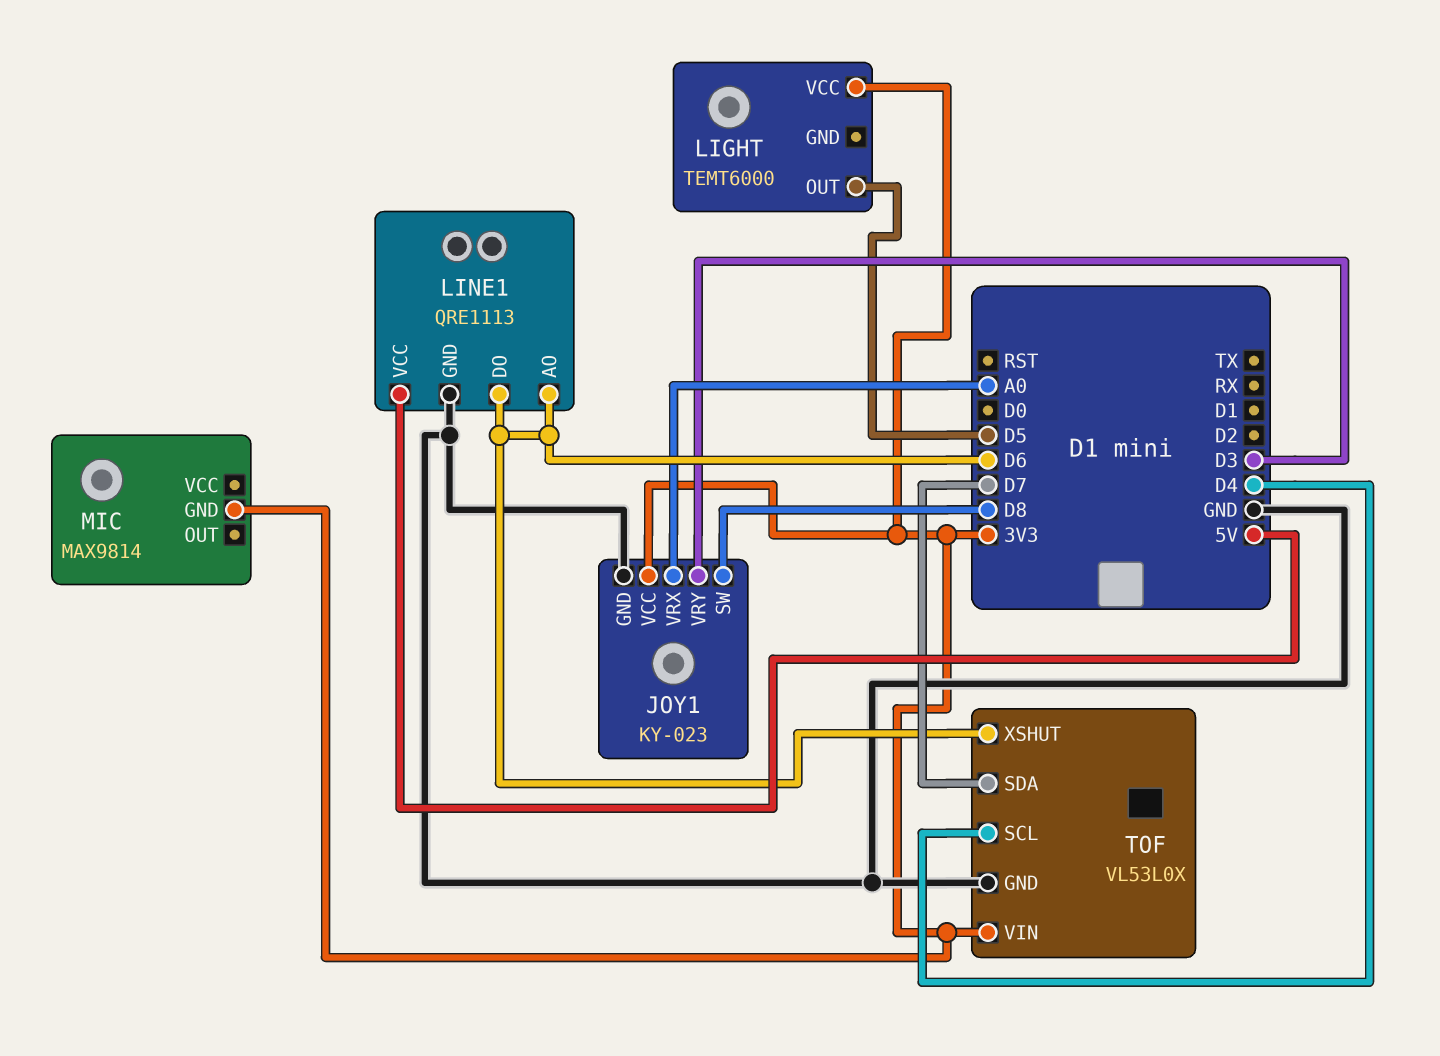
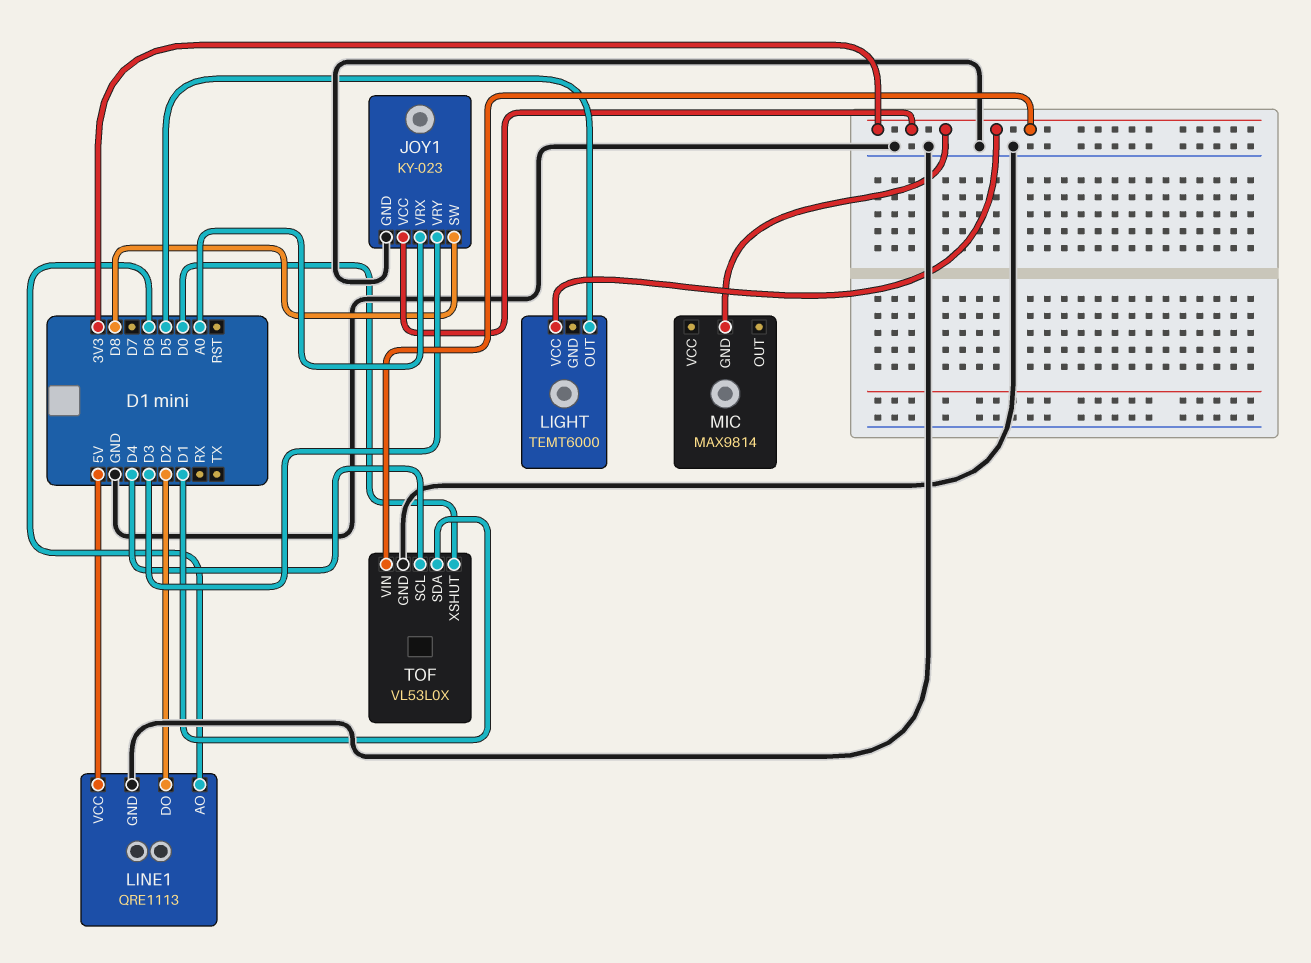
LINE1 pin DO: D6 -> D2
TOF pin SDA: D7 -> D1
TOF pin XSHUT: D6 -> D0

